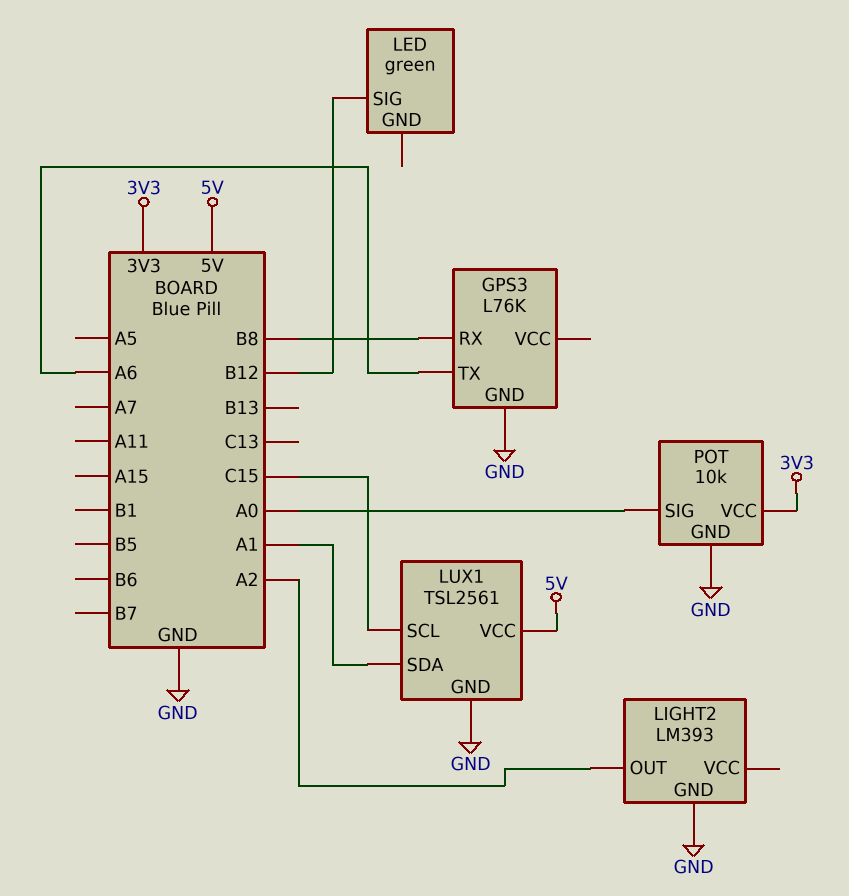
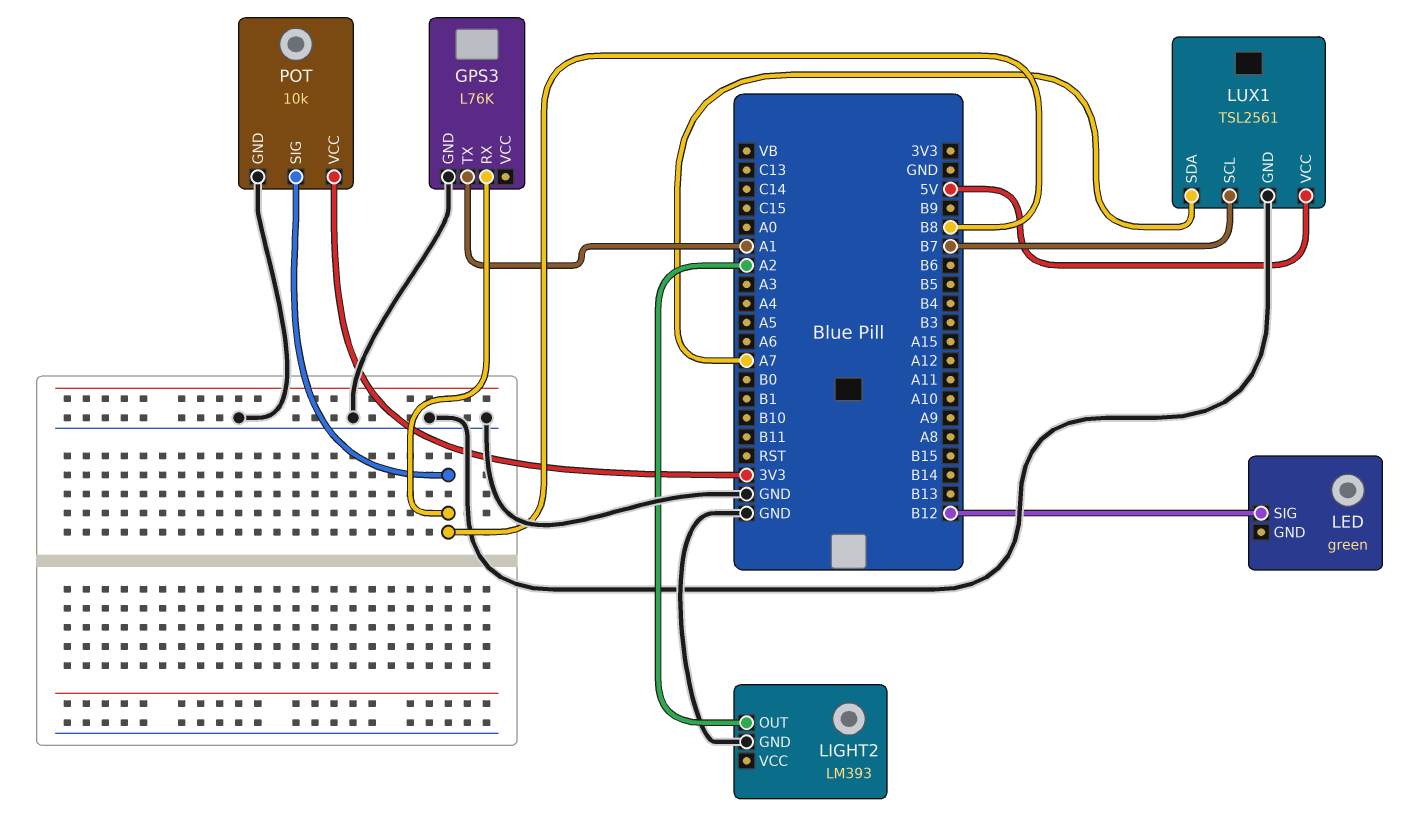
GPS3 pin TX: A6 -> A1
LUX1 pin SCL: C15 -> B7
LUX1 pin SDA: A1 -> A7
POT pin SIG: A0 -> B8

